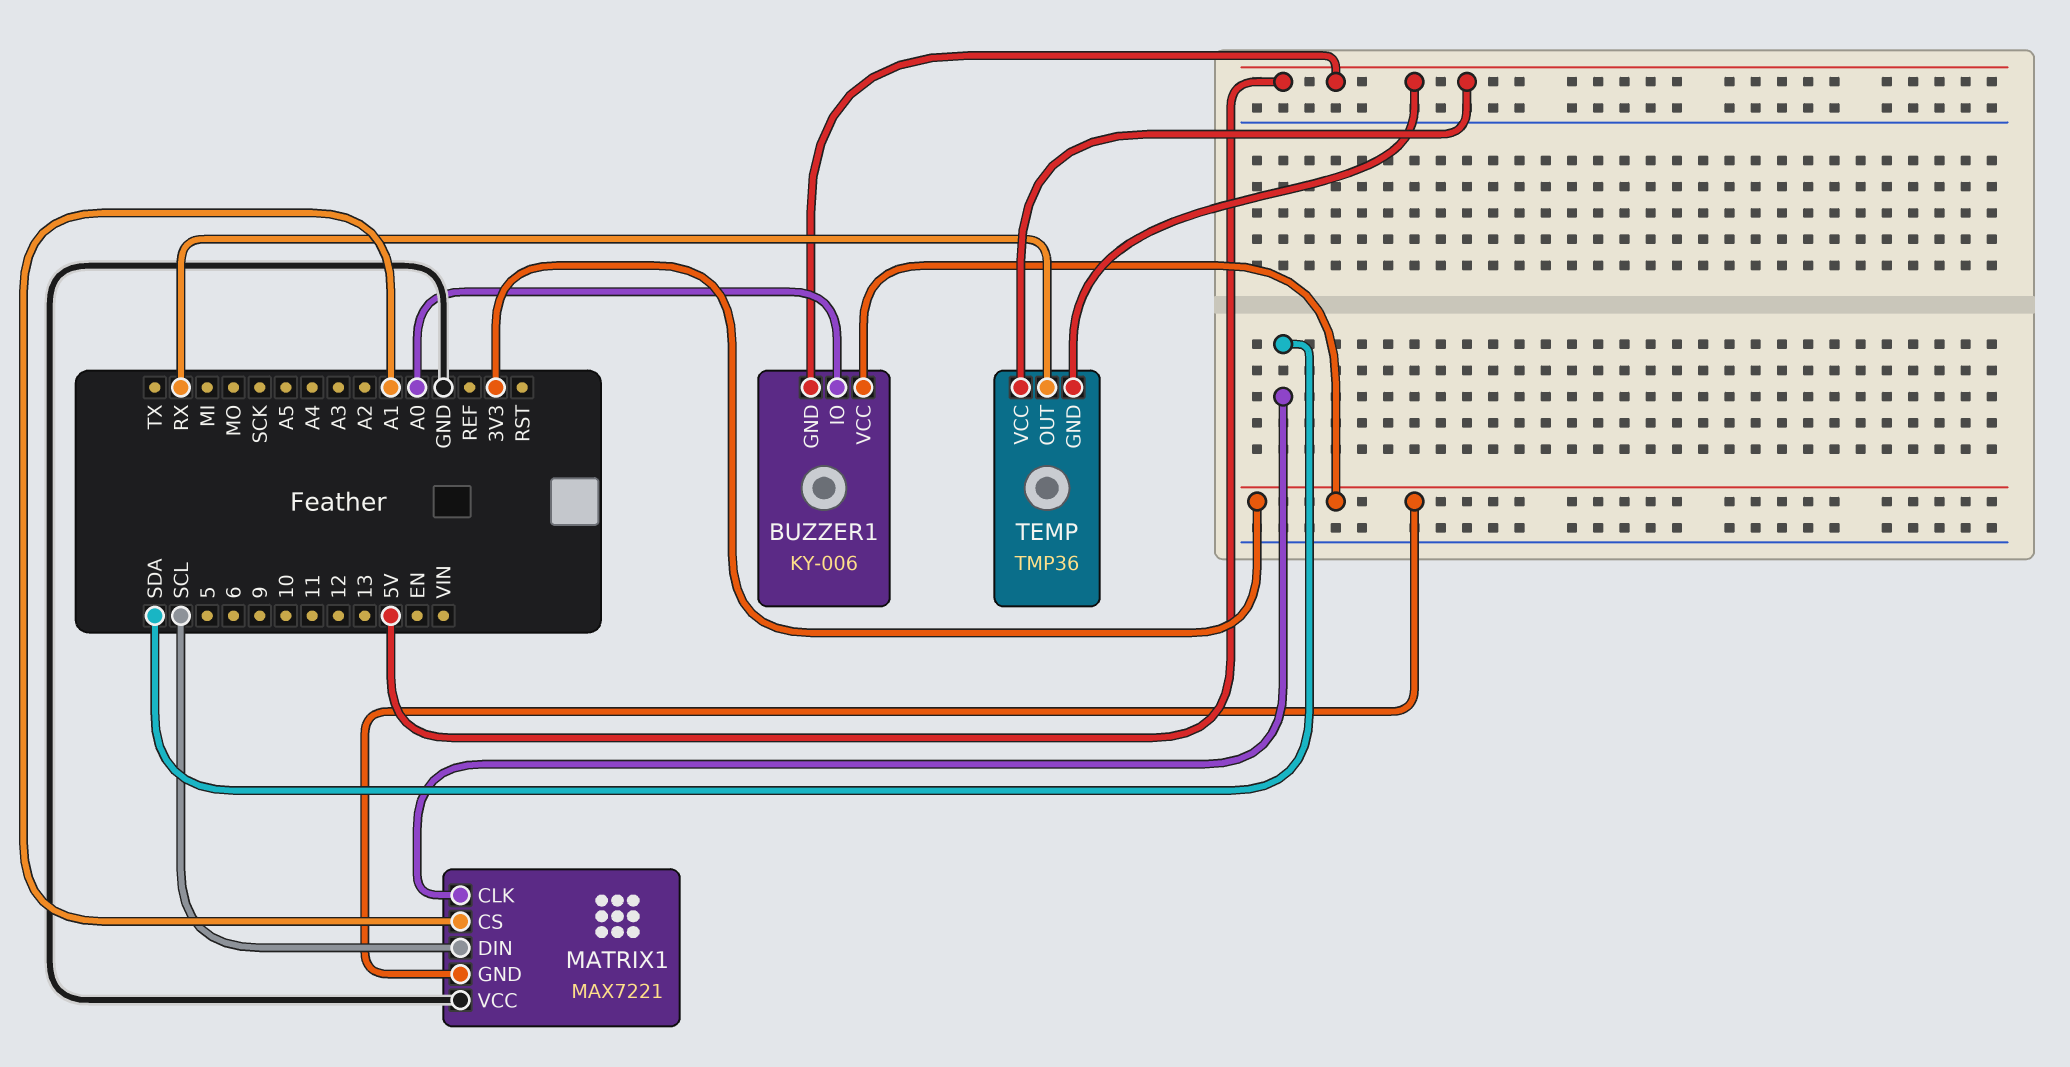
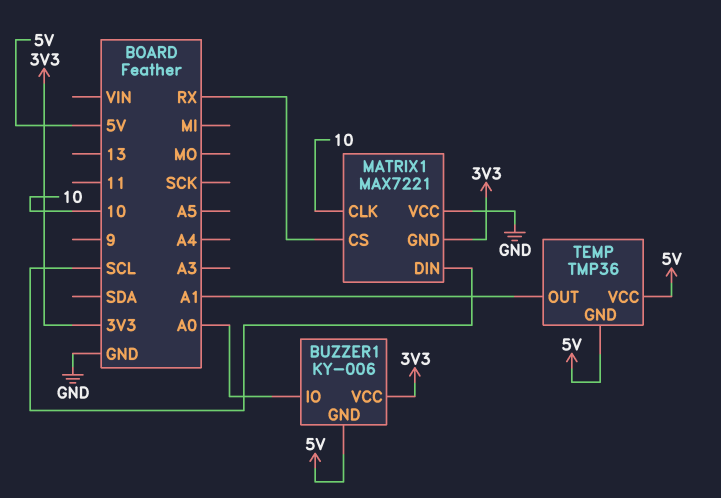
MATRIX1 pin CLK: SDA -> 10
MATRIX1 pin CS: A1 -> RX
TEMP pin OUT: RX -> A1

